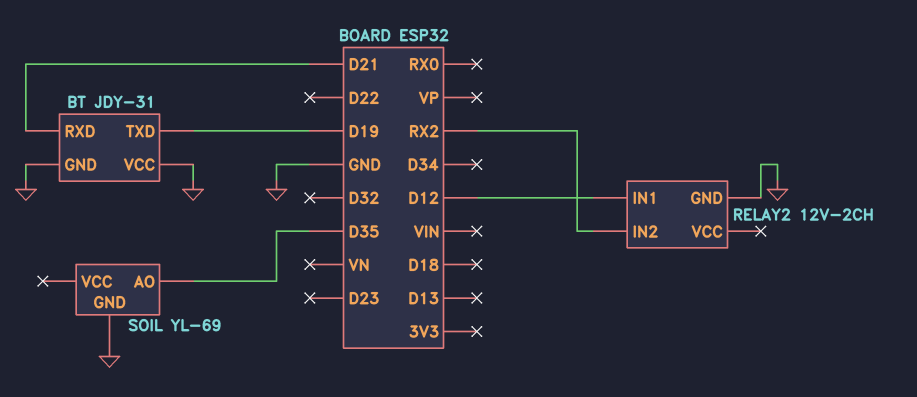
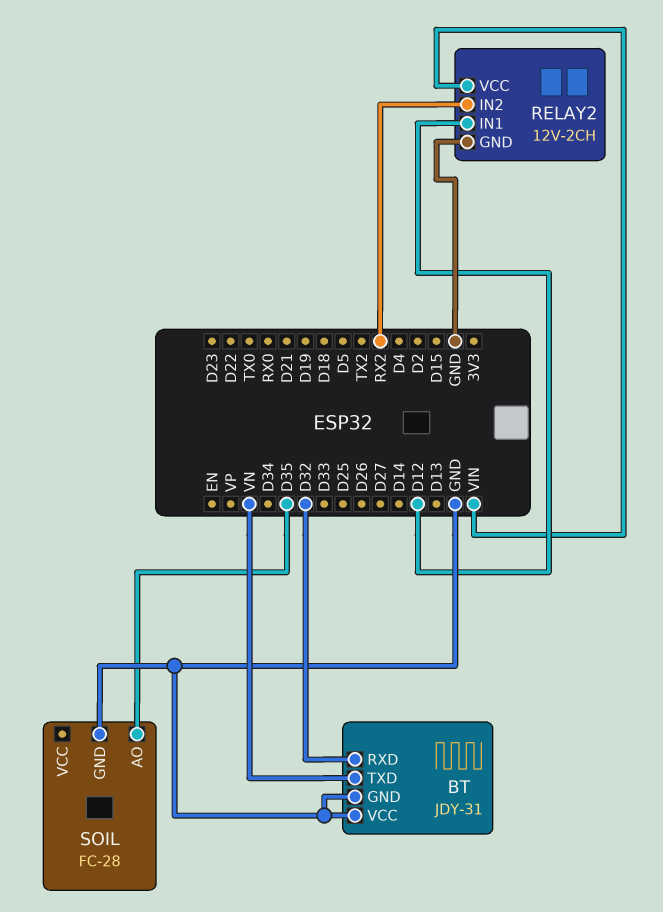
BT pin RXD: D21 -> D32
BT pin TXD: D19 -> VN
RELAY2 pin VCC: none -> VIN
SOIL: YL-69 -> FC-28

